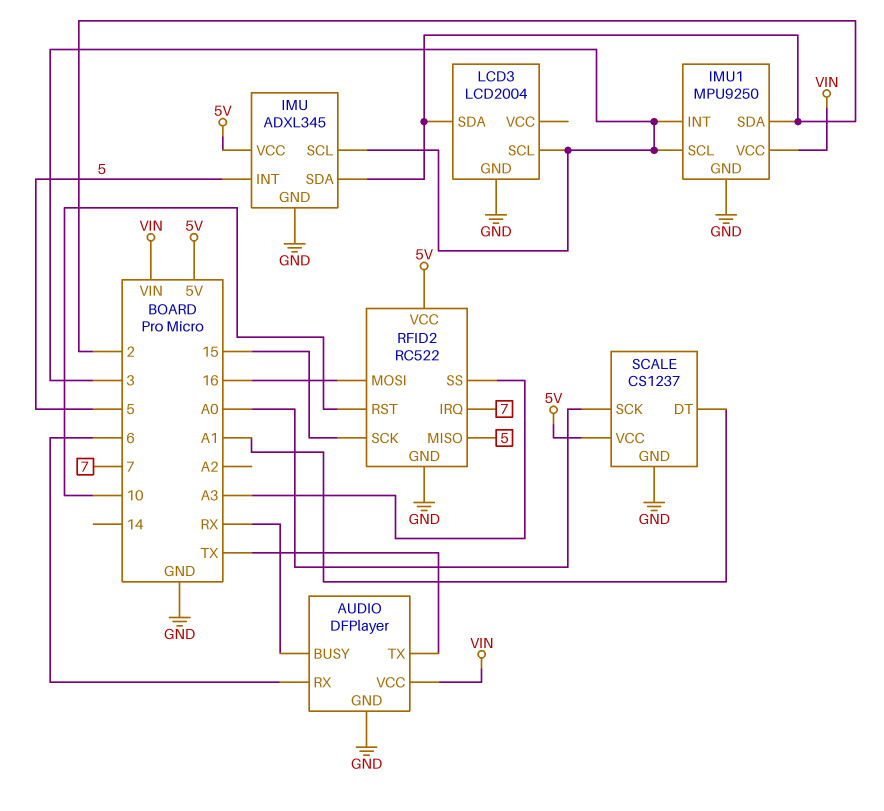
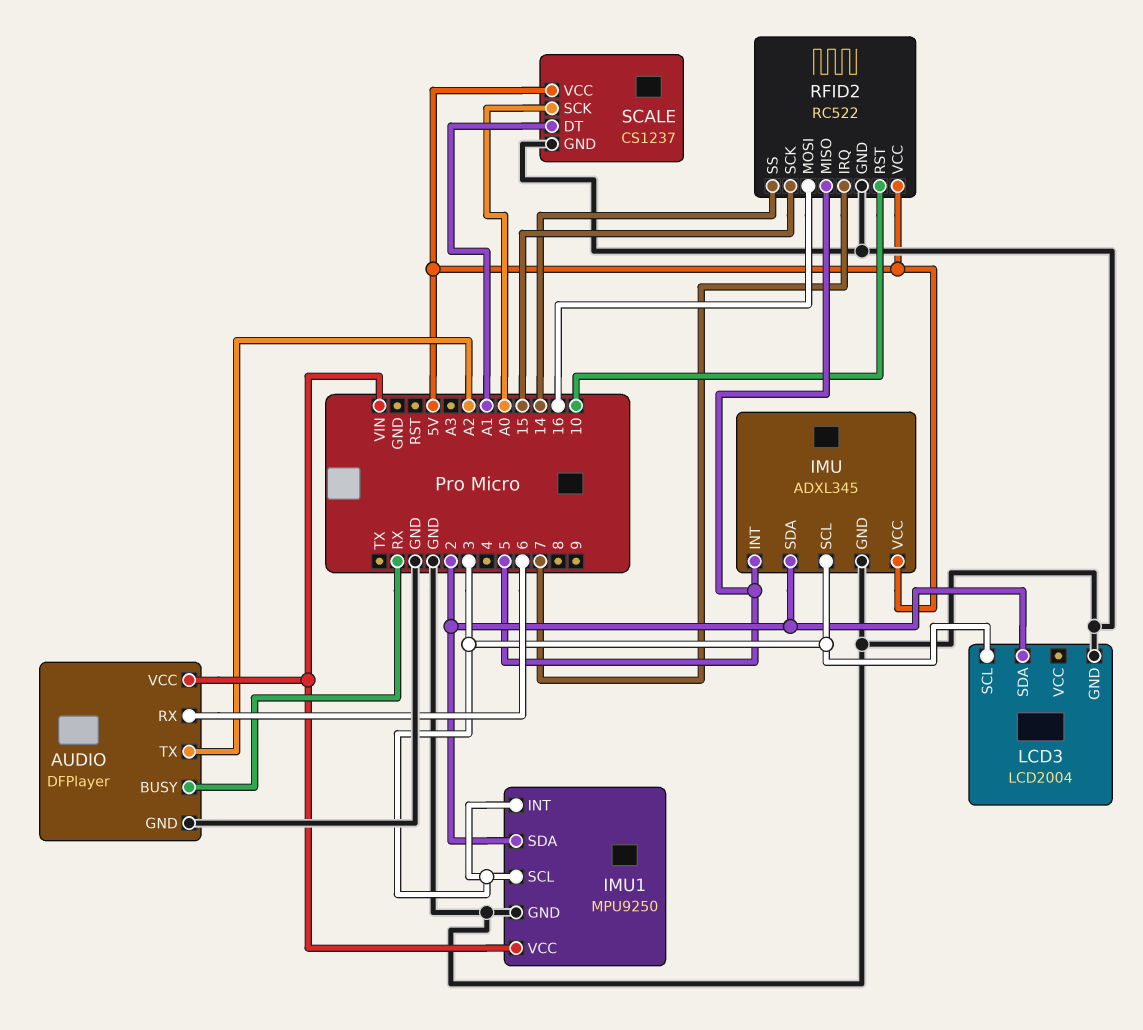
AUDIO pin TX: TX -> A2
RFID2 pin SS: A3 -> 14

